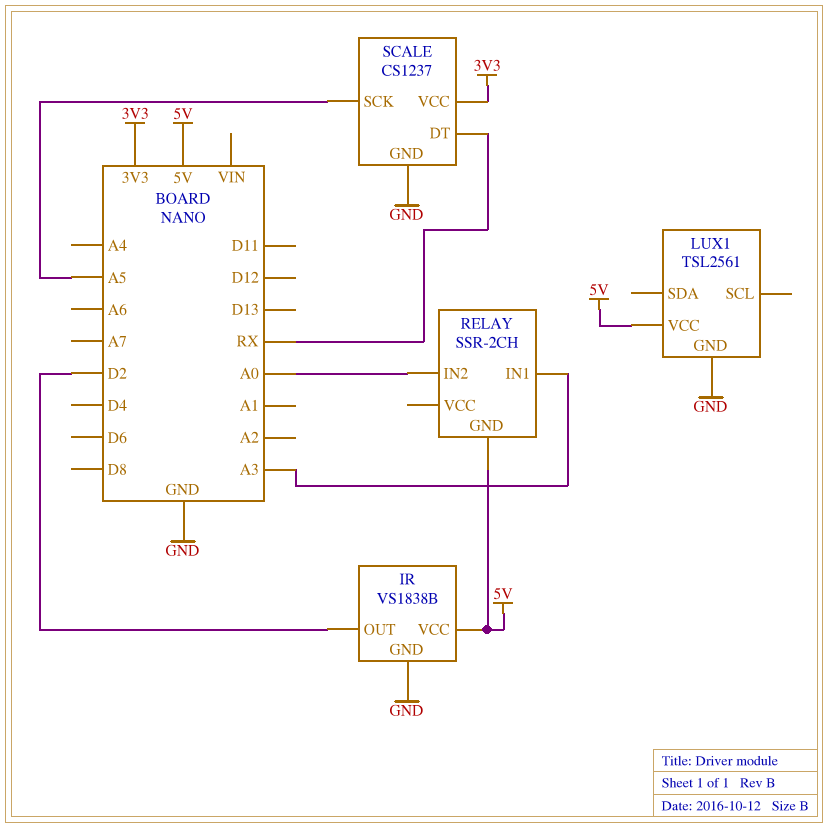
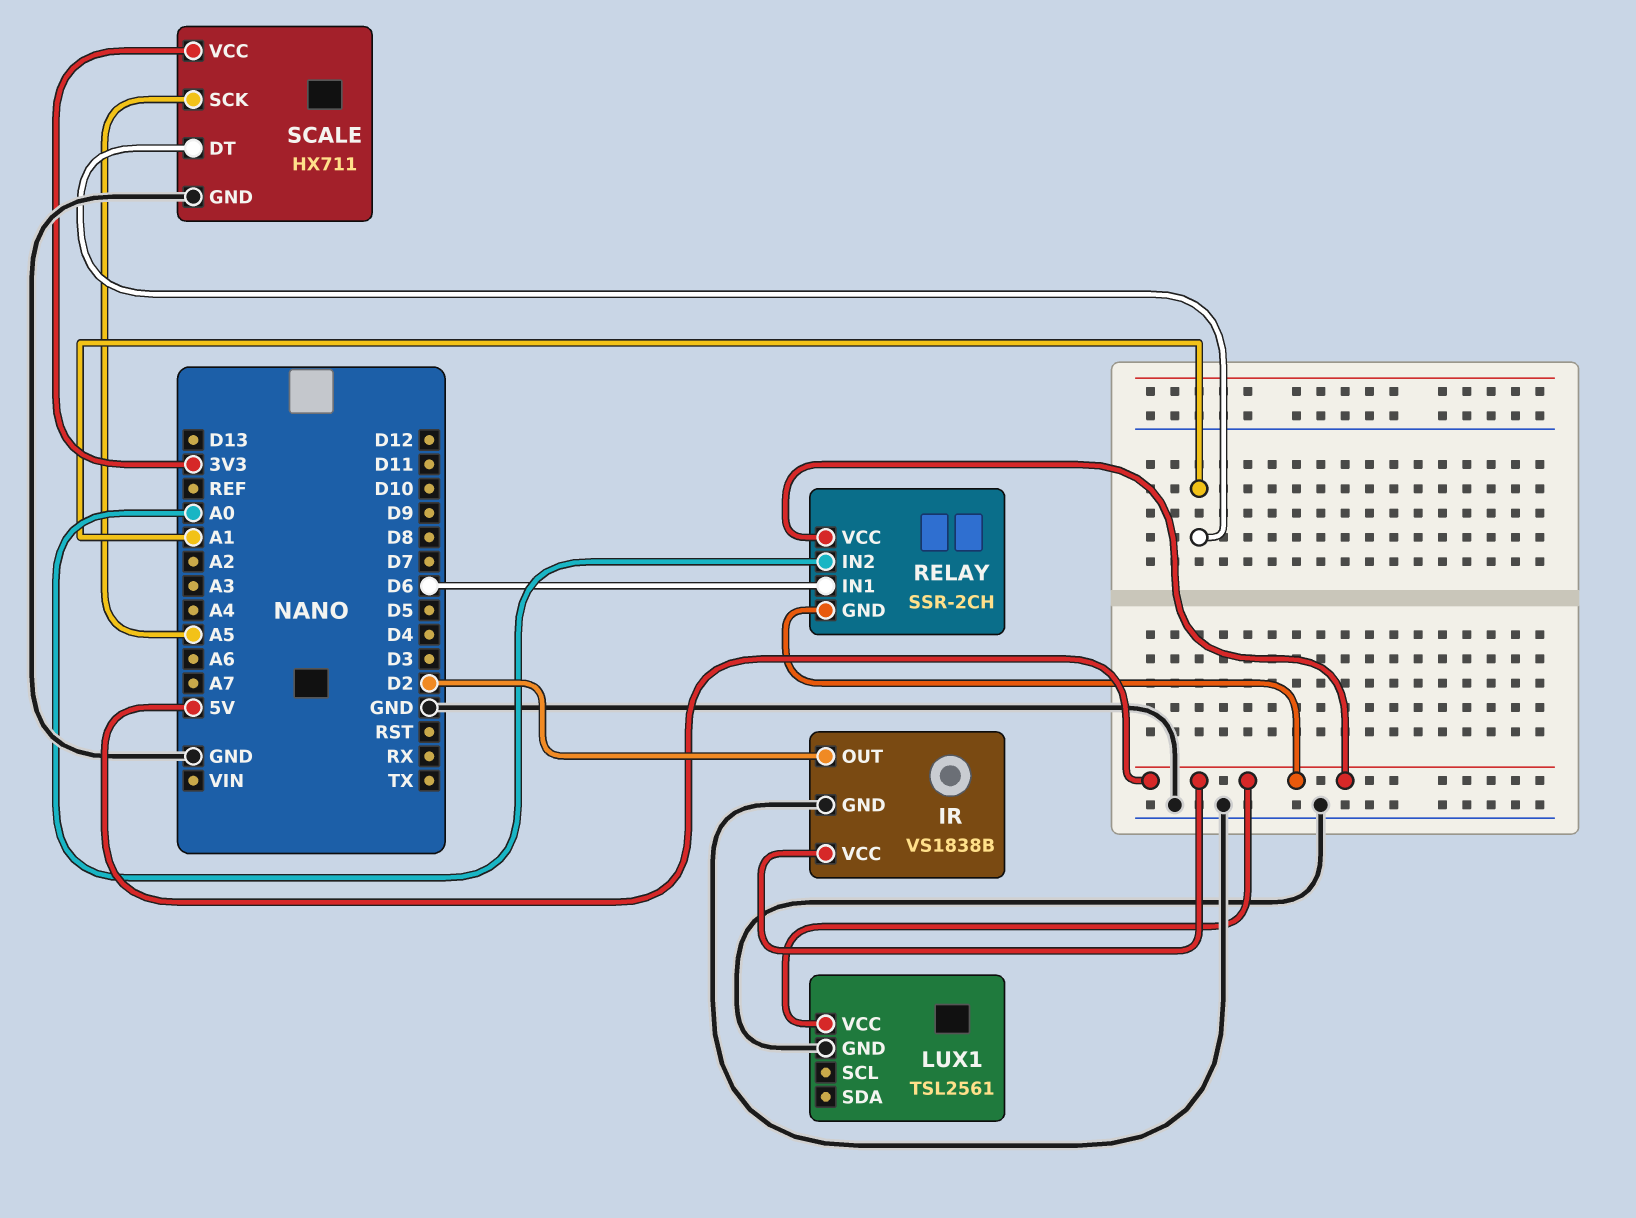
RELAY pin IN1: A3 -> D6
RELAY pin VCC: none -> 5V
SCALE: CS1237 -> HX711
SCALE pin DT: RX -> A1

